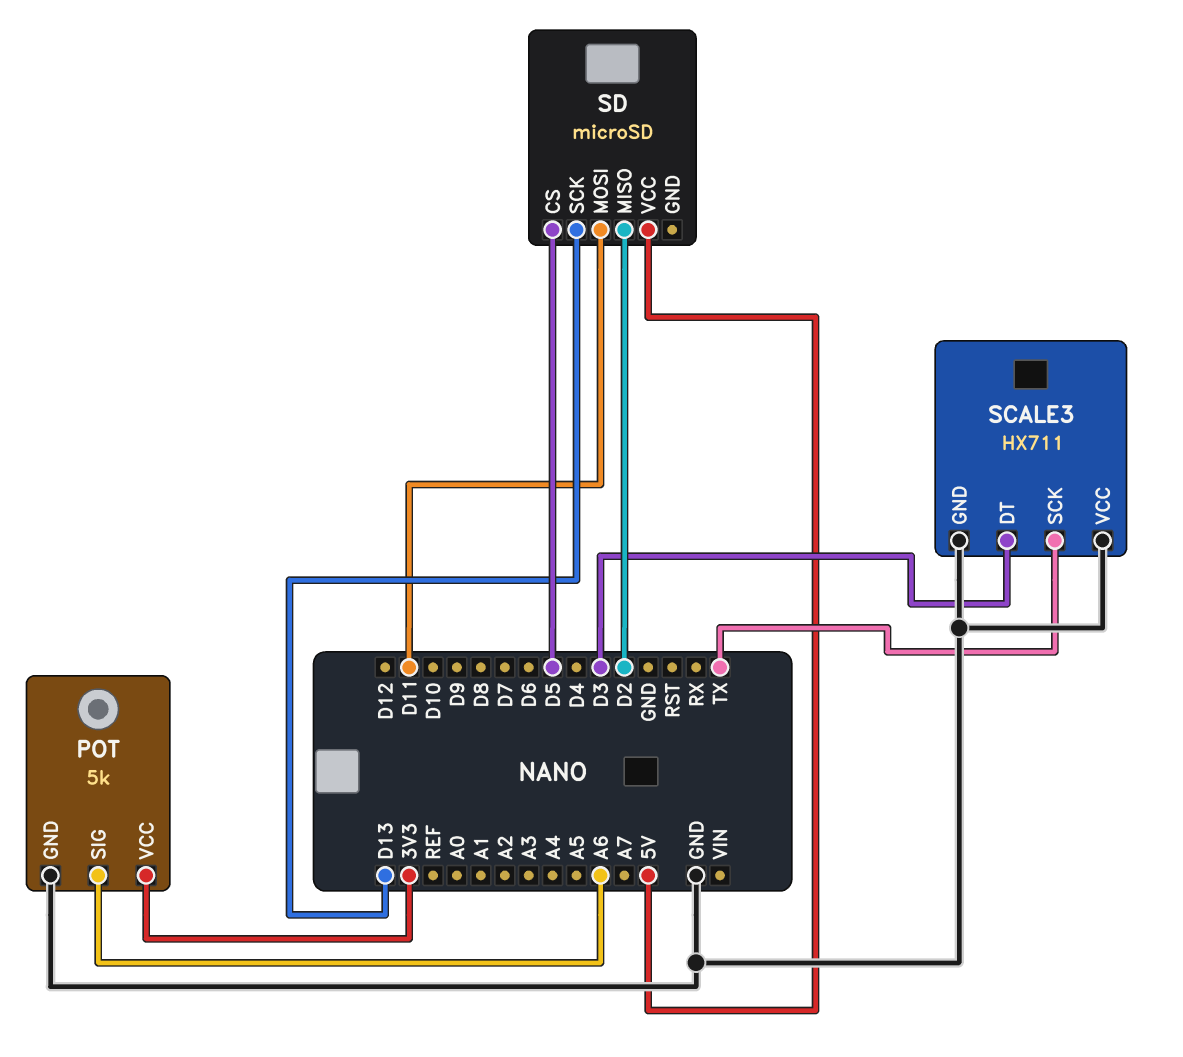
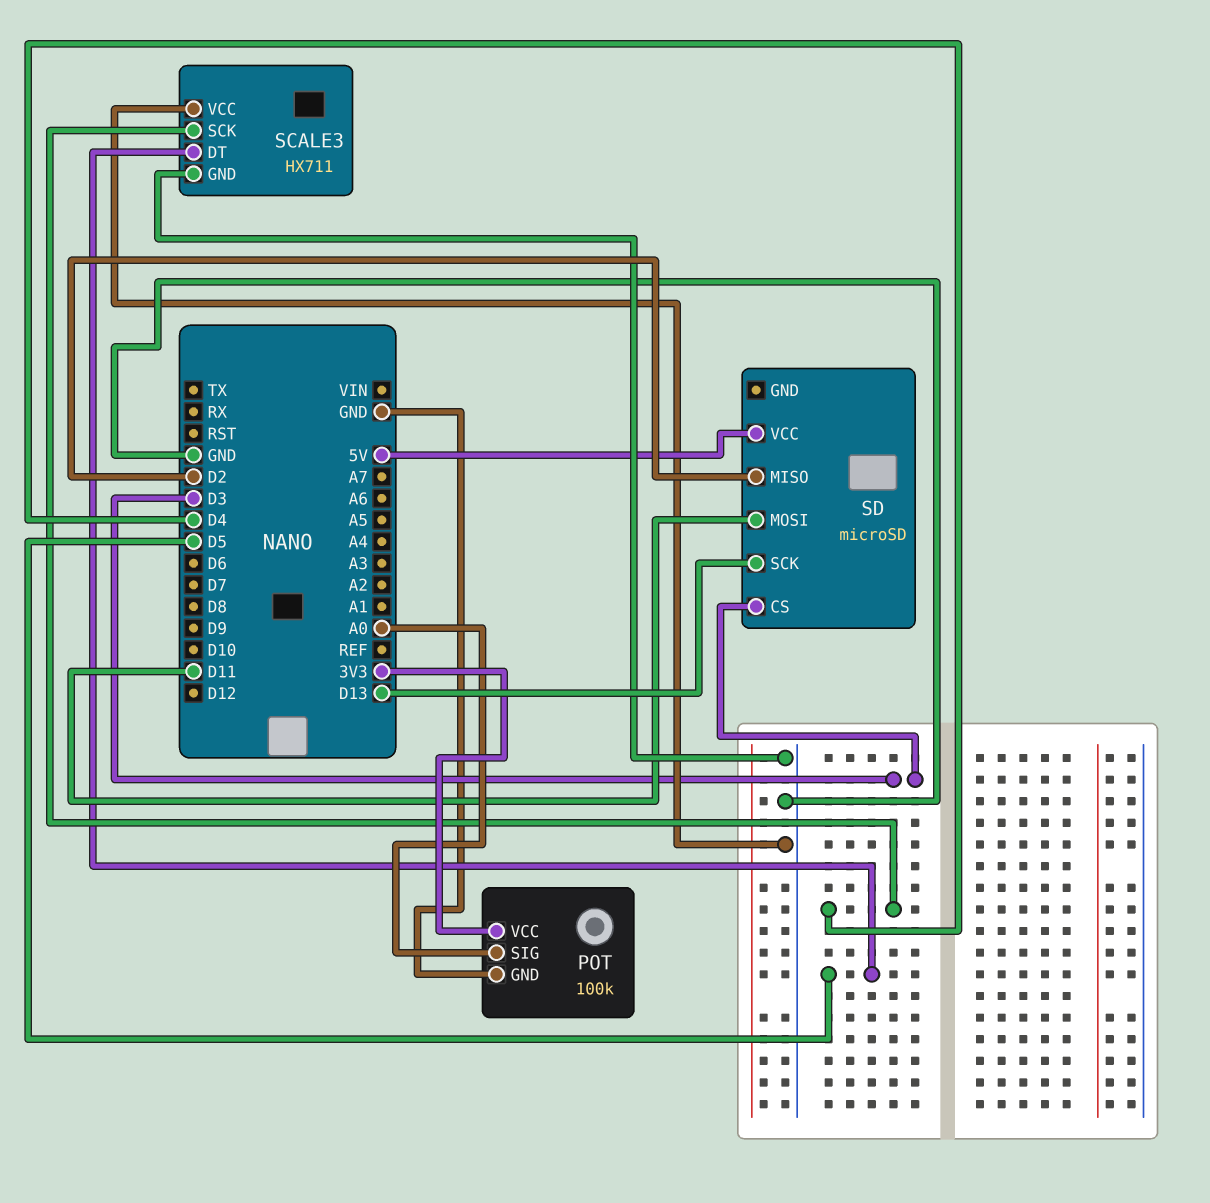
POT: 5k -> 100k
POT pin SIG: A6 -> A0
SCALE3 pin DT: D3 -> D5
SCALE3 pin SCK: TX -> D4
SD pin CS: D5 -> D3

